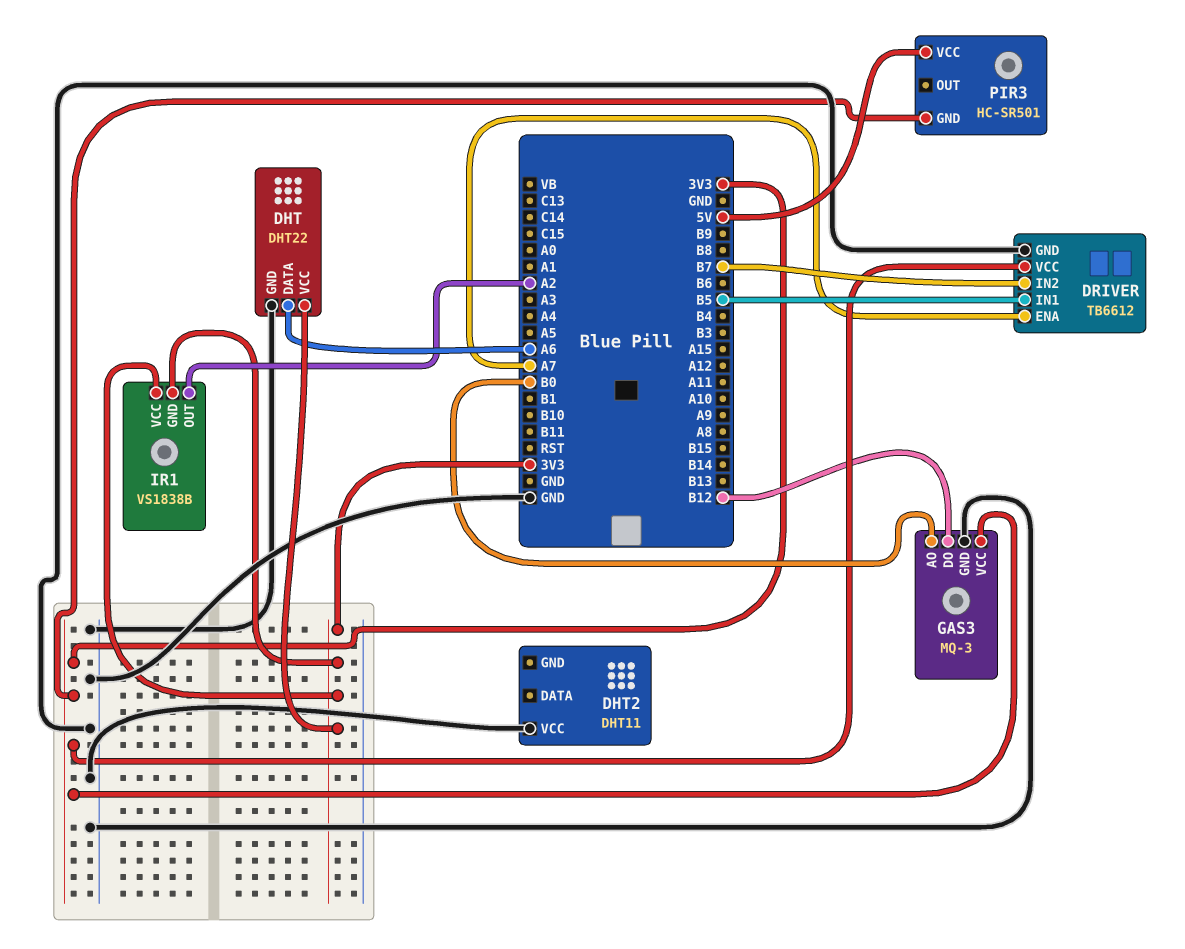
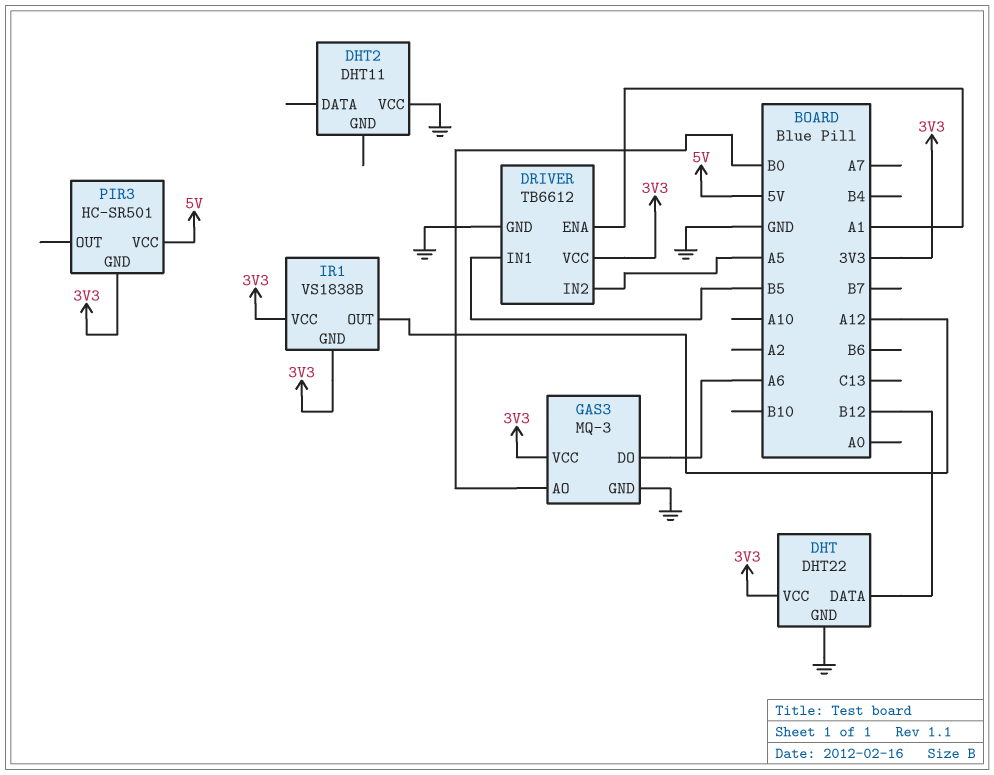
DHT pin DATA: A6 -> B12
DRIVER pin ENA: A7 -> A1
DRIVER pin IN2: B7 -> A5
GAS3 pin DO: B12 -> A6
IR1 pin OUT: A2 -> A12

